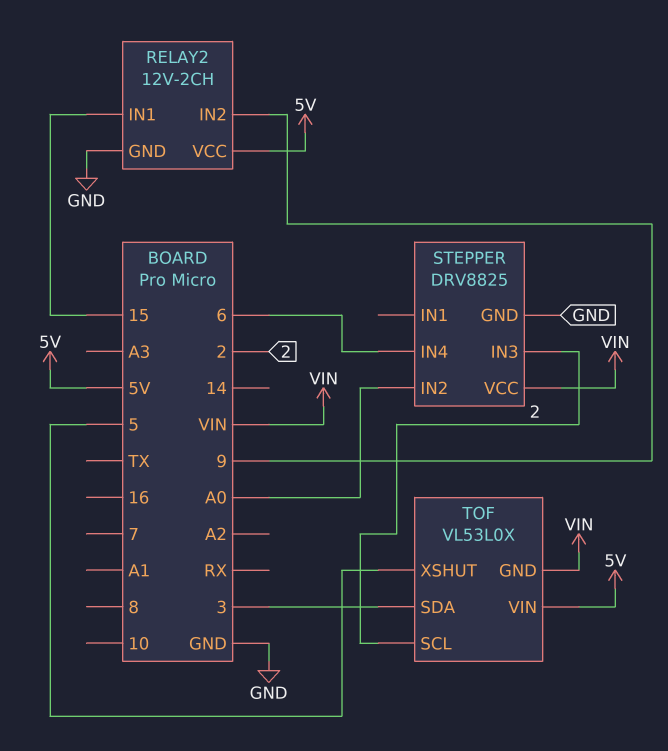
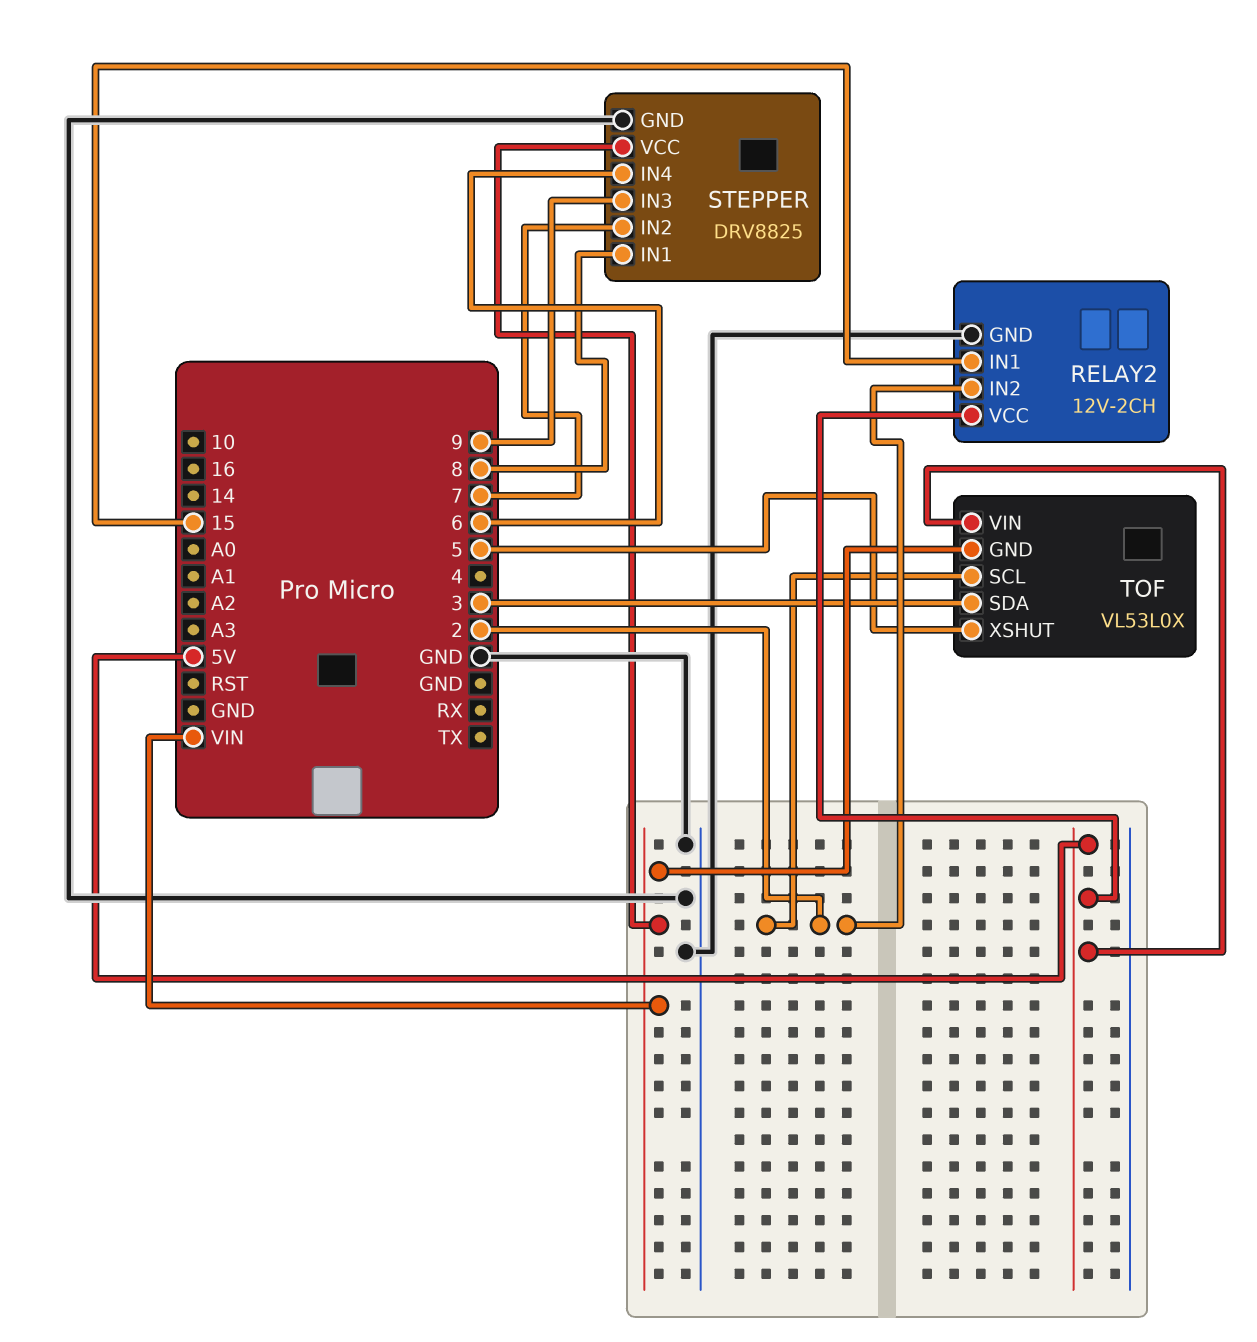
RELAY2 pin IN2: 9 -> 2
STEPPER pin IN1: none -> 8
STEPPER pin IN2: A0 -> 7
STEPPER pin IN3: 2 -> 9

